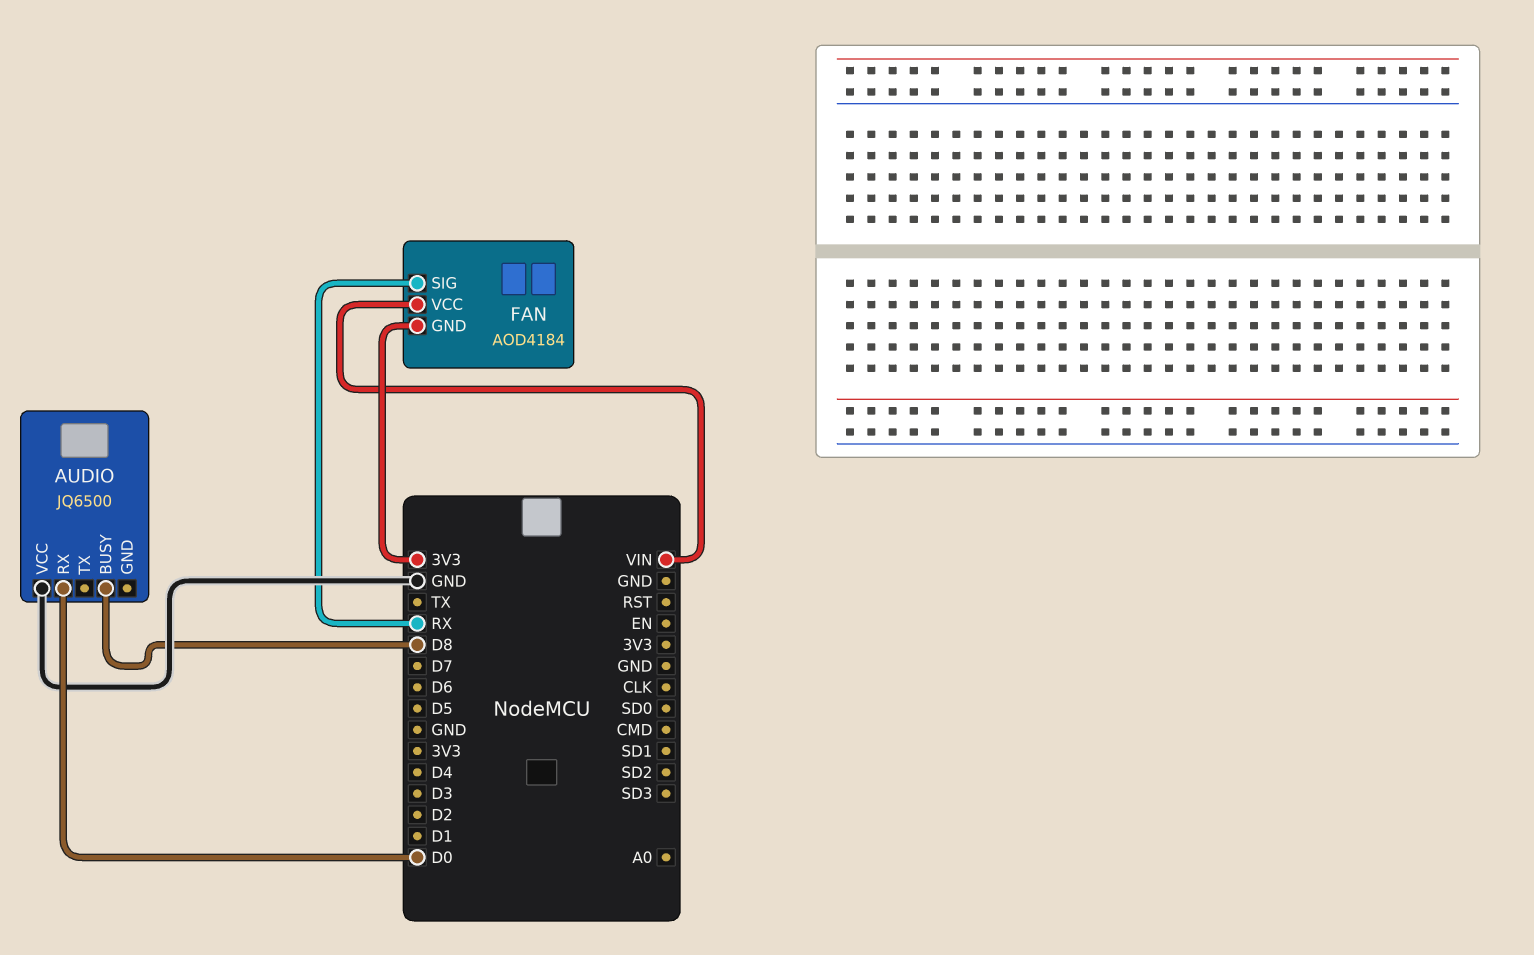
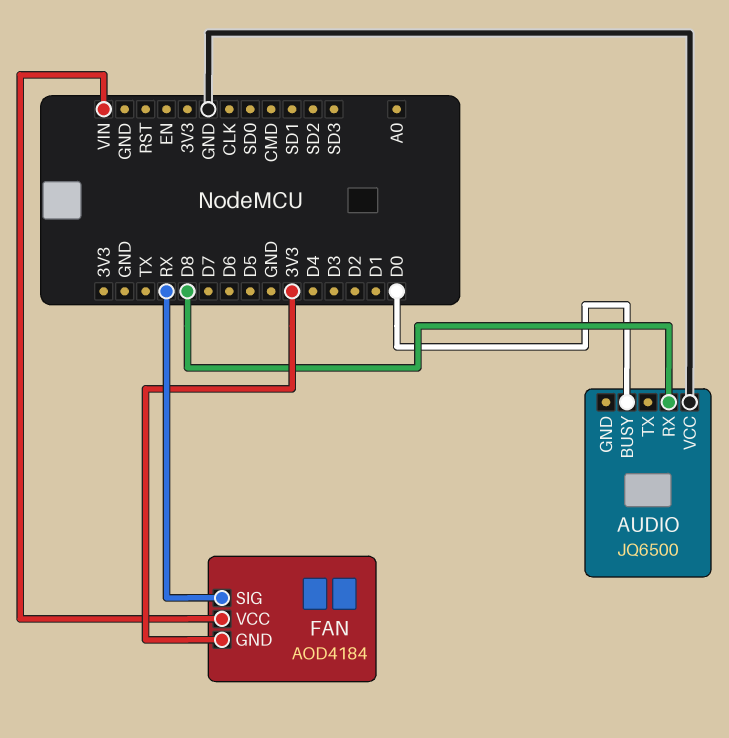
AUDIO pin BUSY: D8 -> D0
AUDIO pin RX: D0 -> D8

